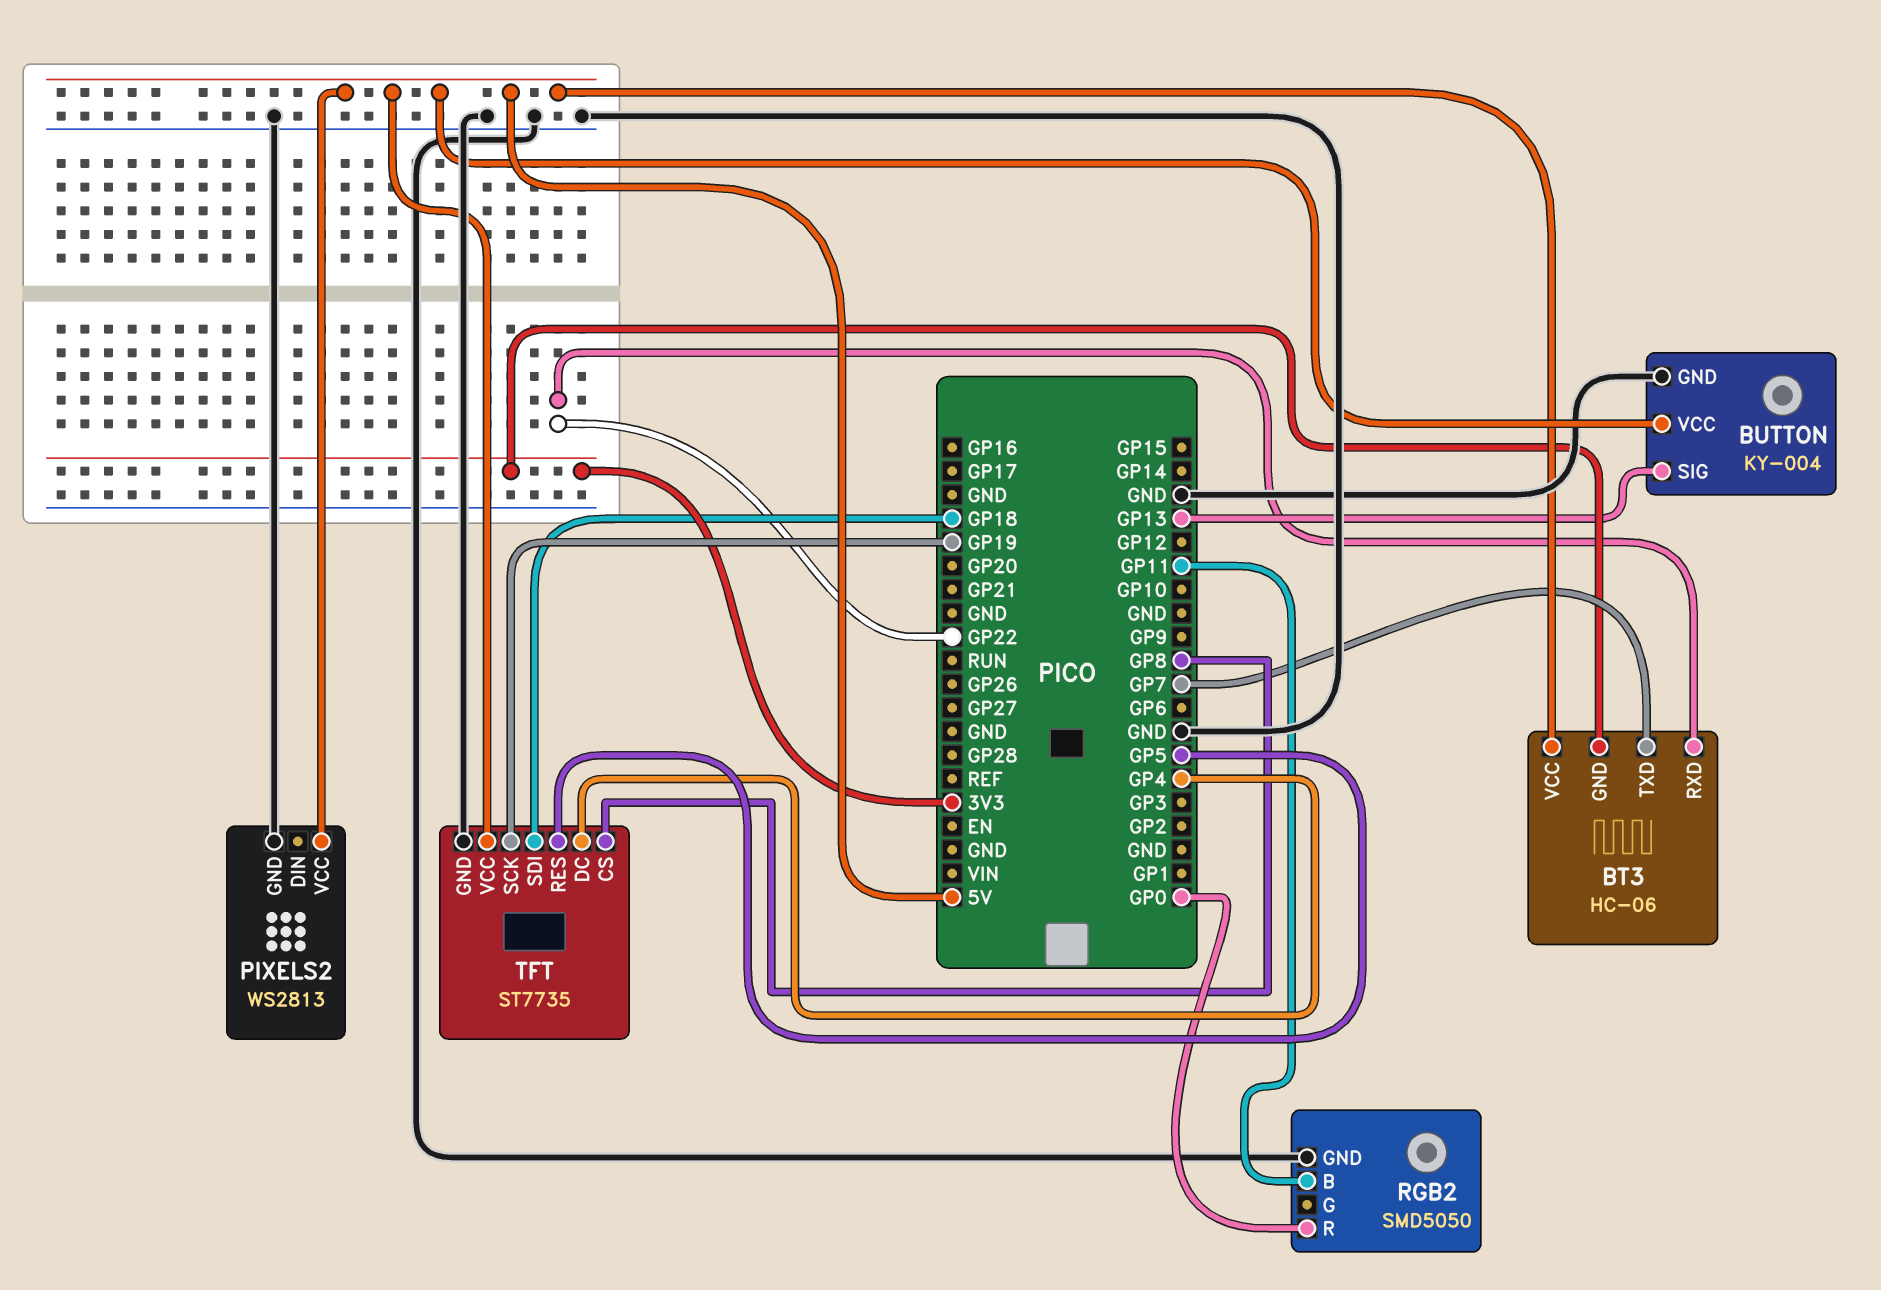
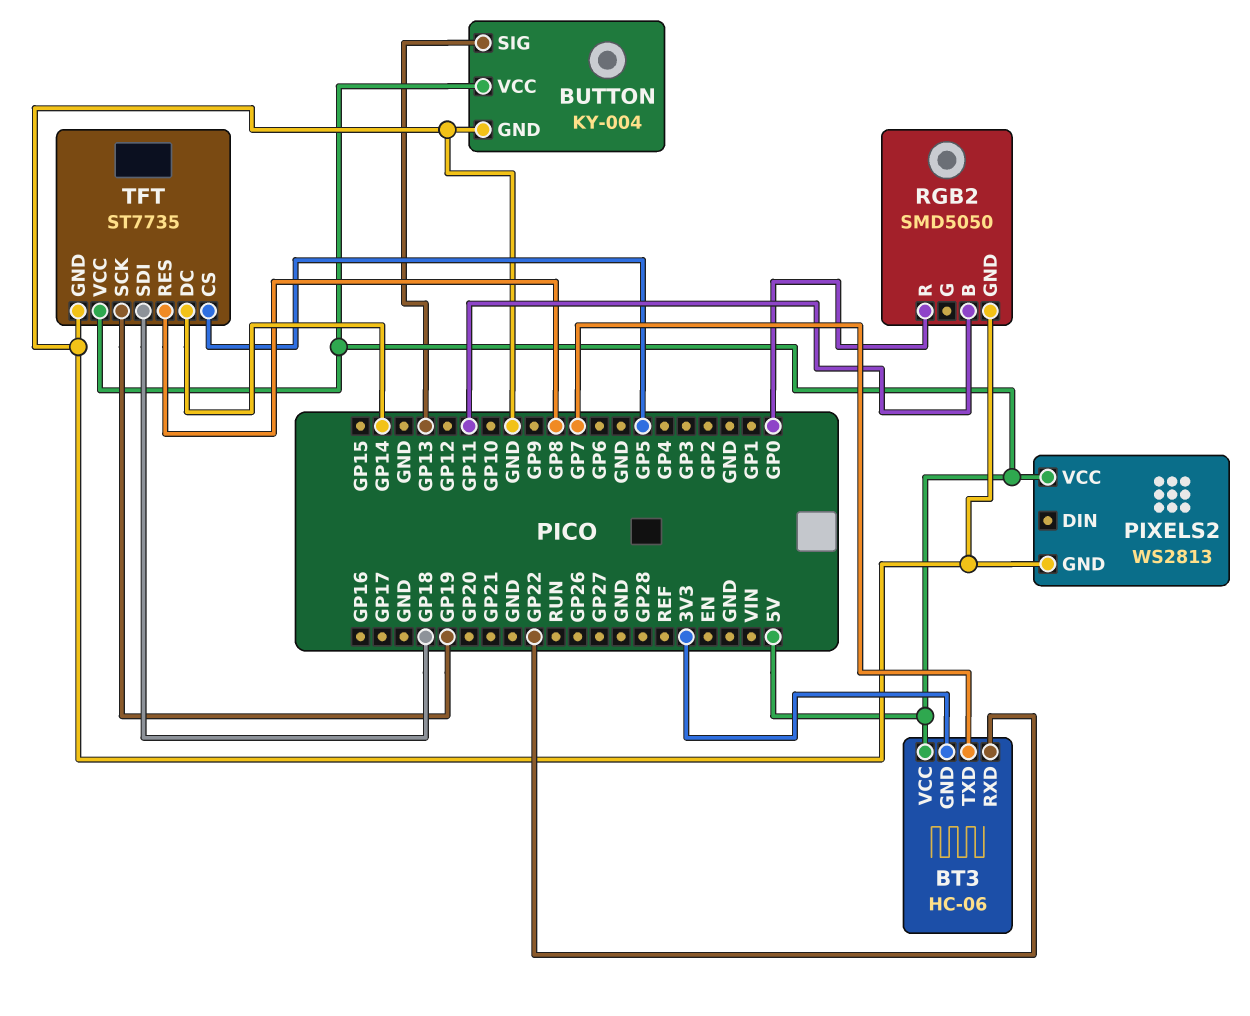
TFT pin CS: GP8 -> GP5
TFT pin DC: GP4 -> GP14
TFT pin RES: GP5 -> GP8

